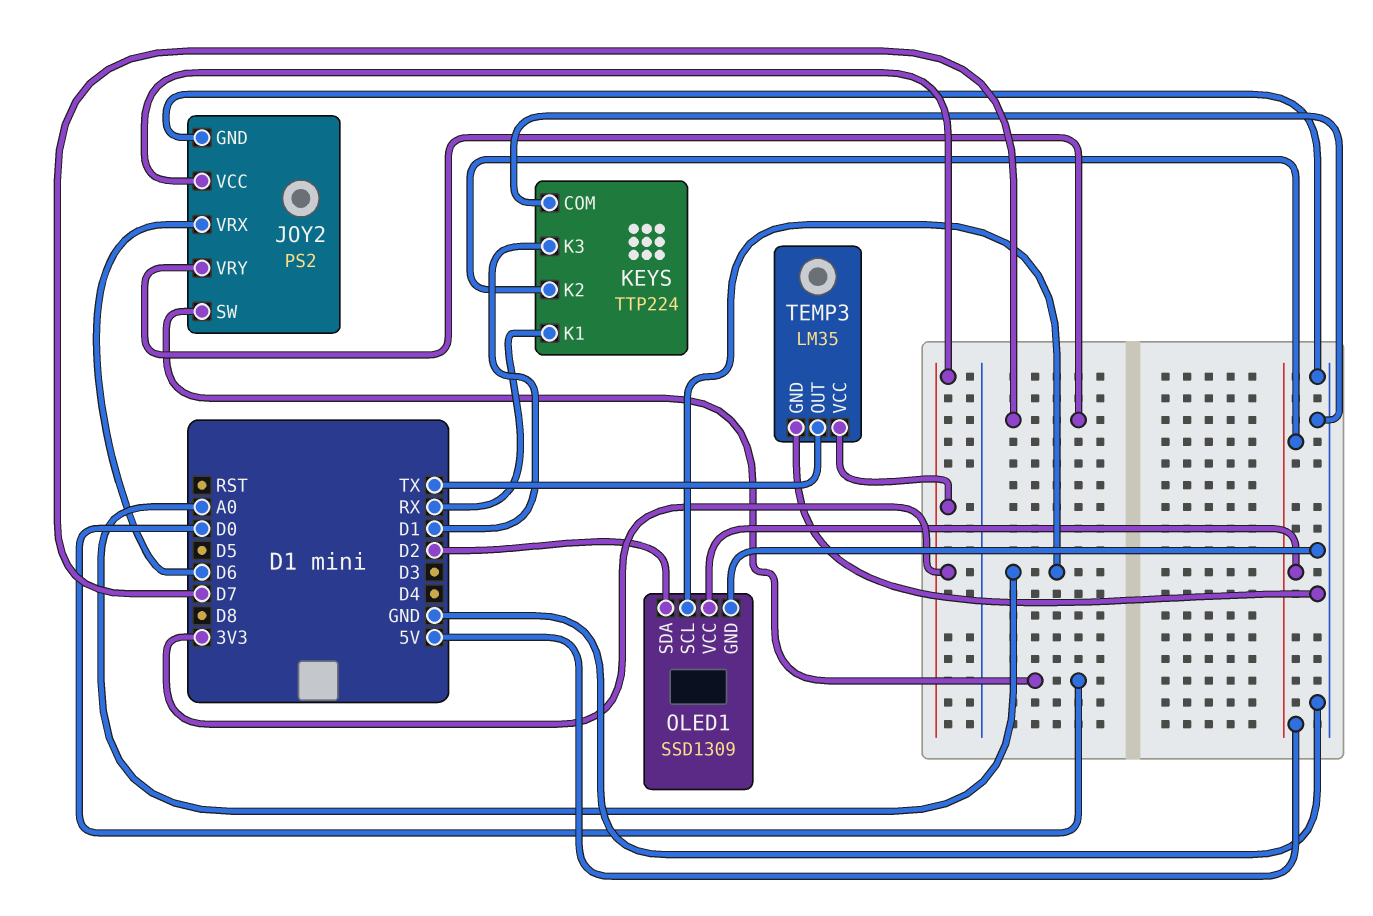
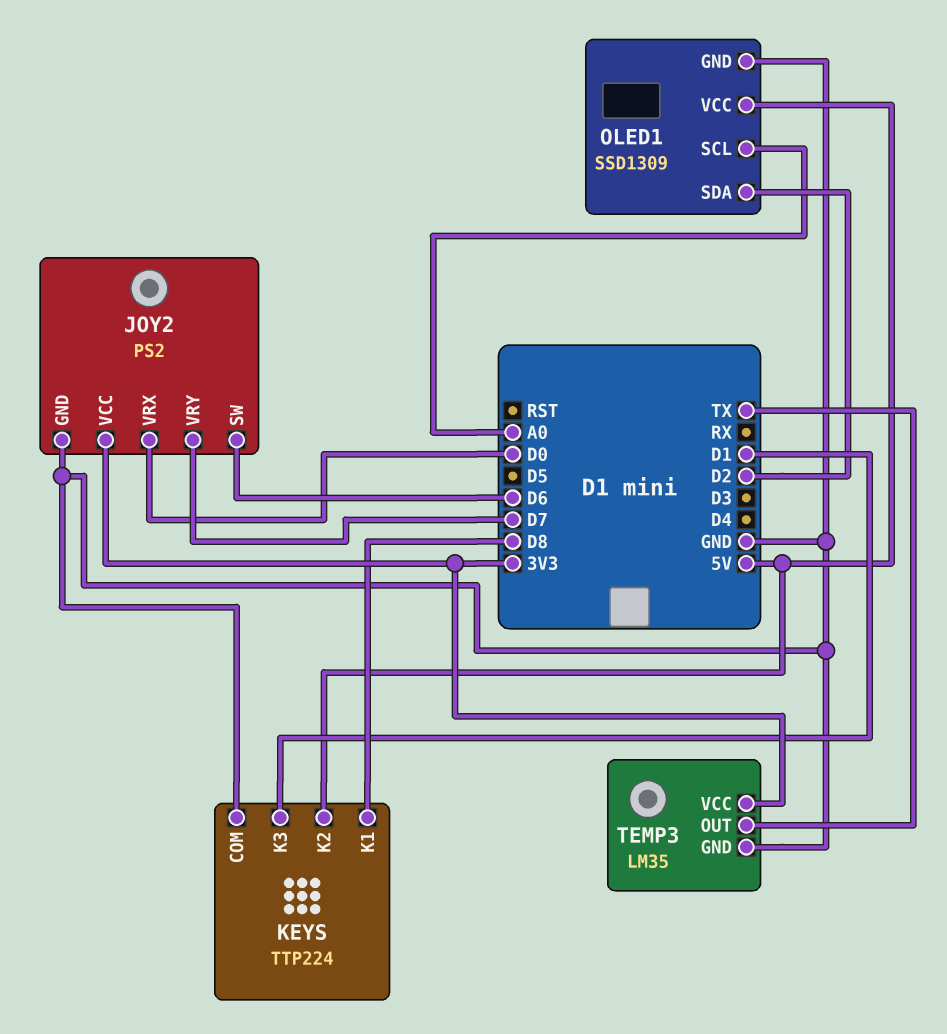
JOY2 pin SW: D0 -> D6
JOY2 pin VRX: D6 -> D0
KEYS pin K1: RX -> D8

